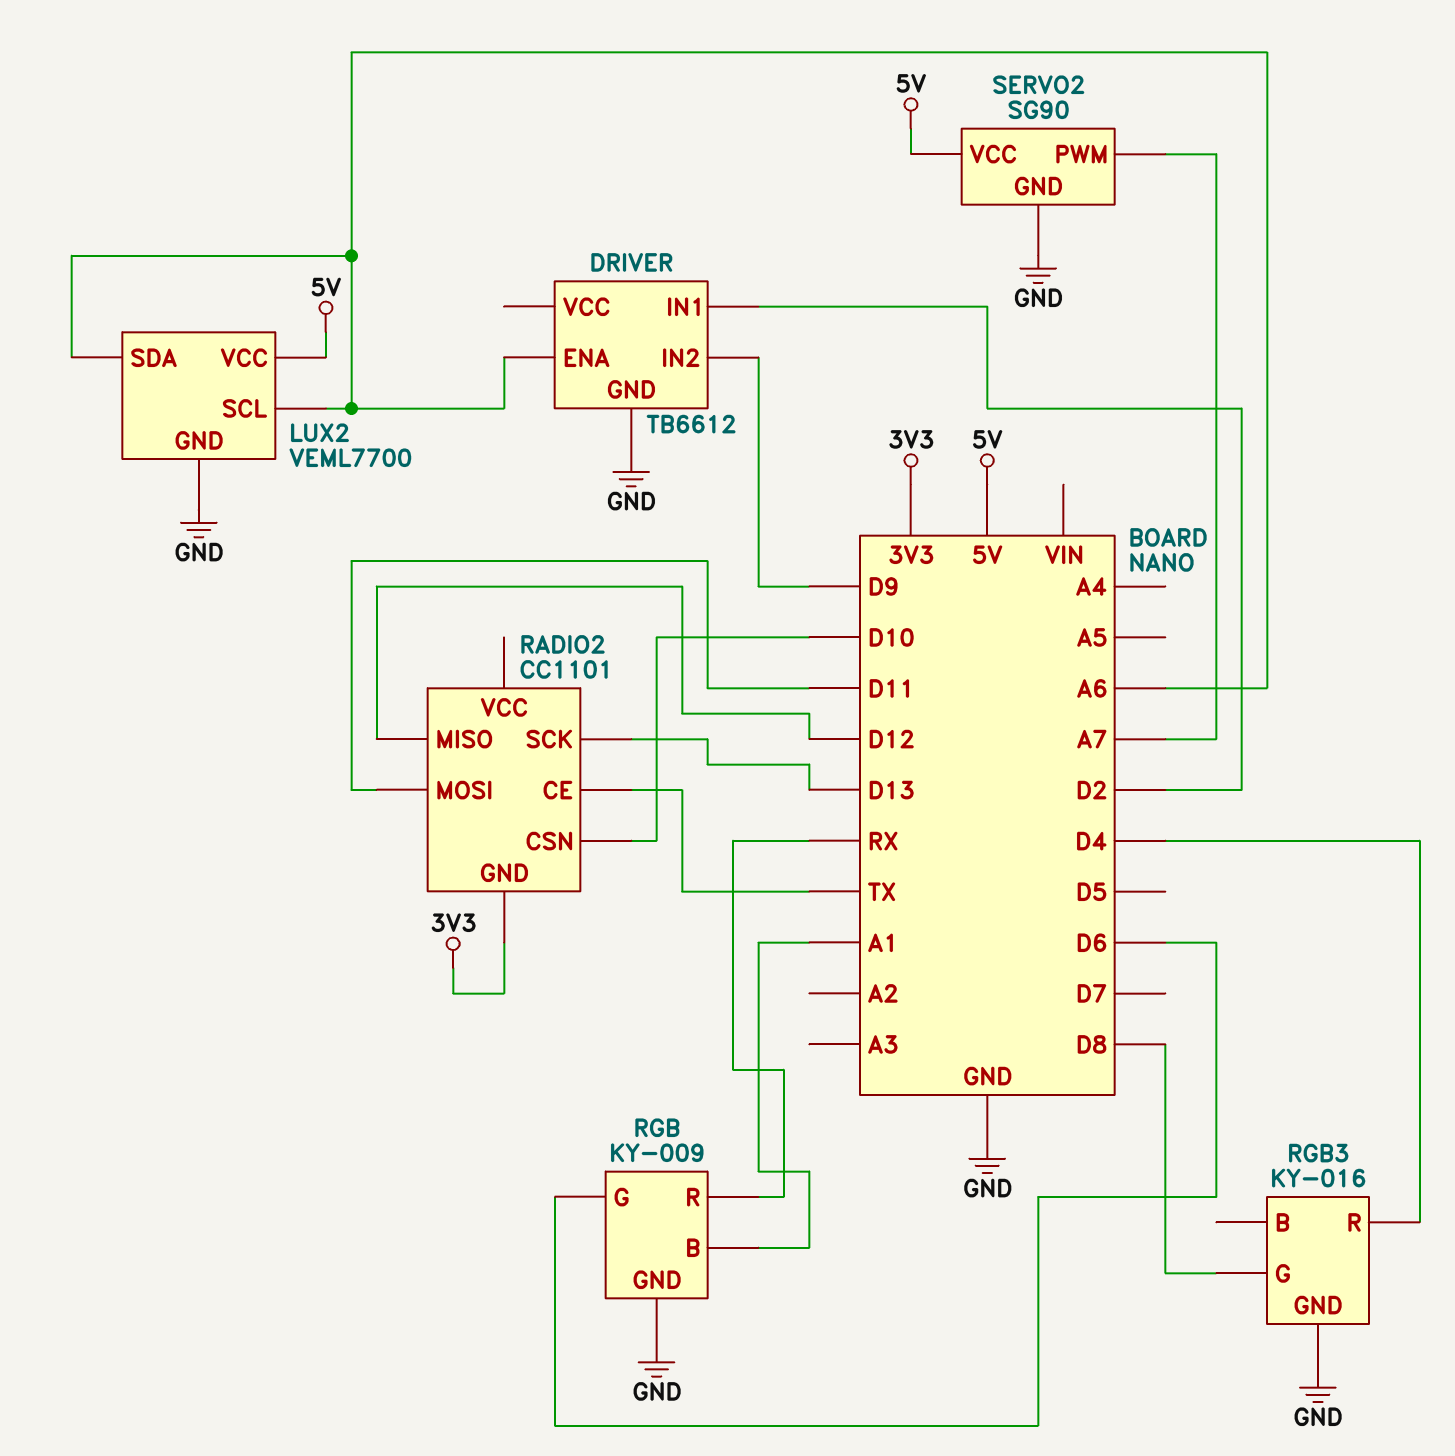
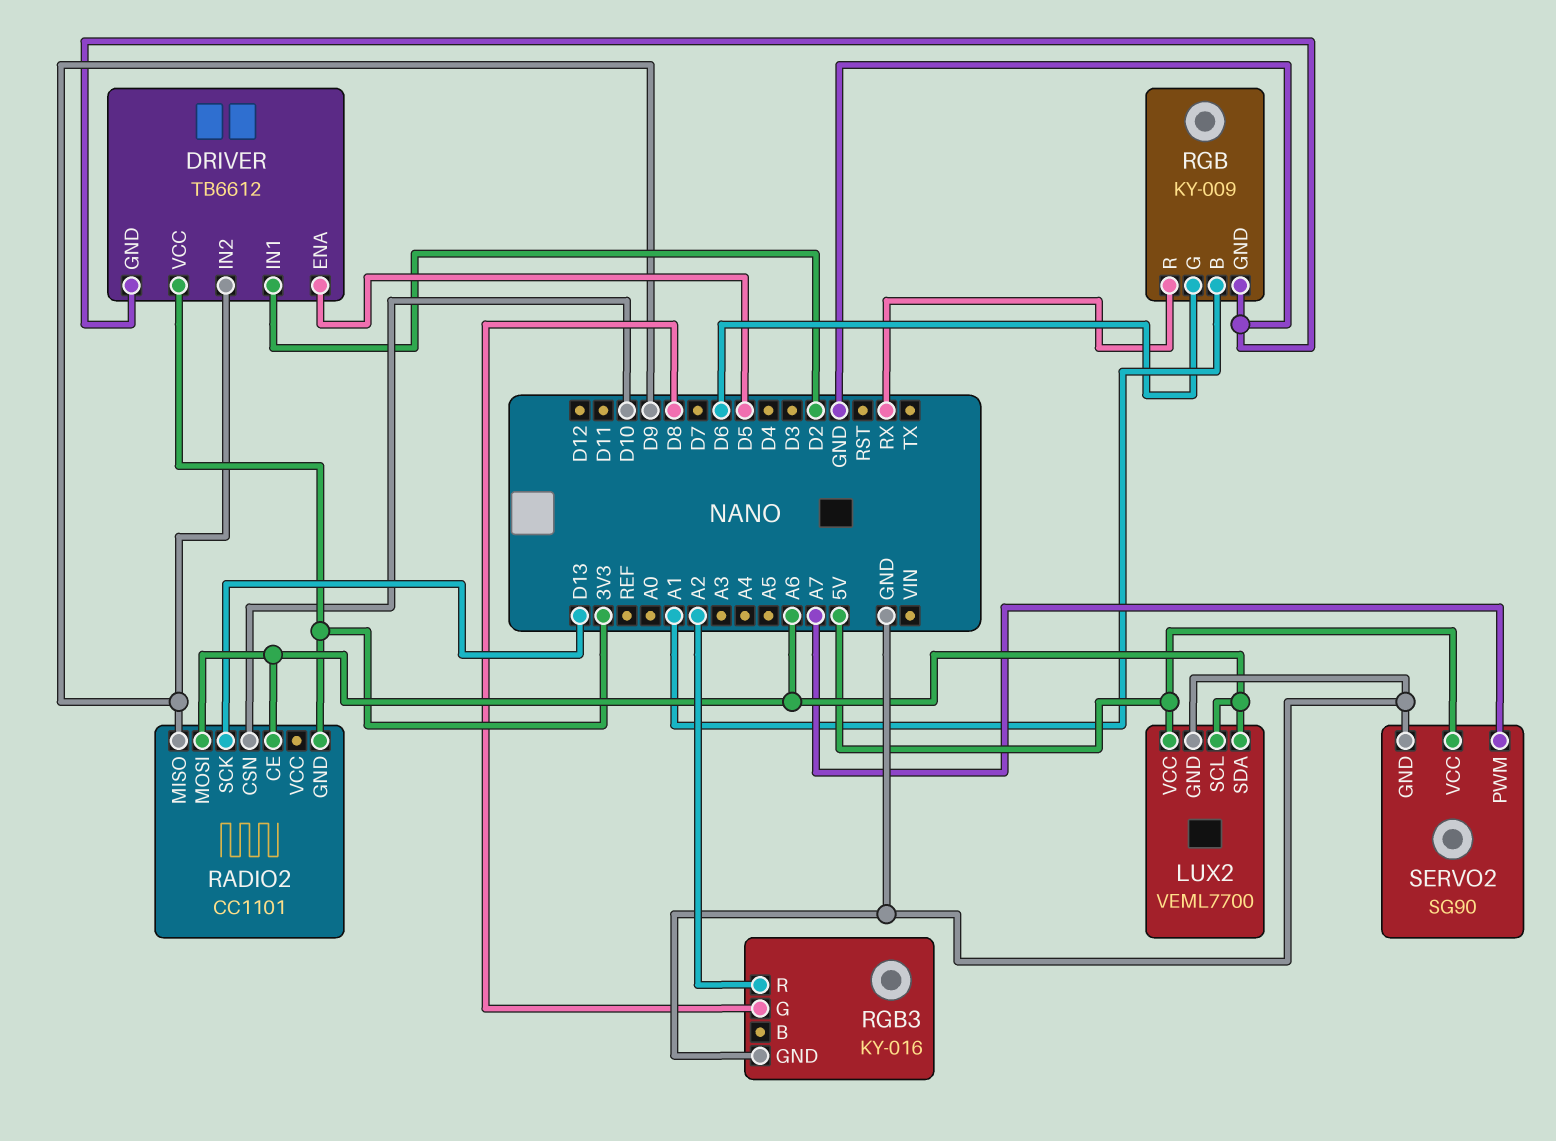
DRIVER pin ENA: A6 -> D5
DRIVER pin VCC: none -> 3V3
RADIO2 pin CE: TX -> A6
RADIO2 pin MISO: D12 -> D9
RADIO2 pin MOSI: D11 -> A6
RGB3 pin R: D4 -> A2

